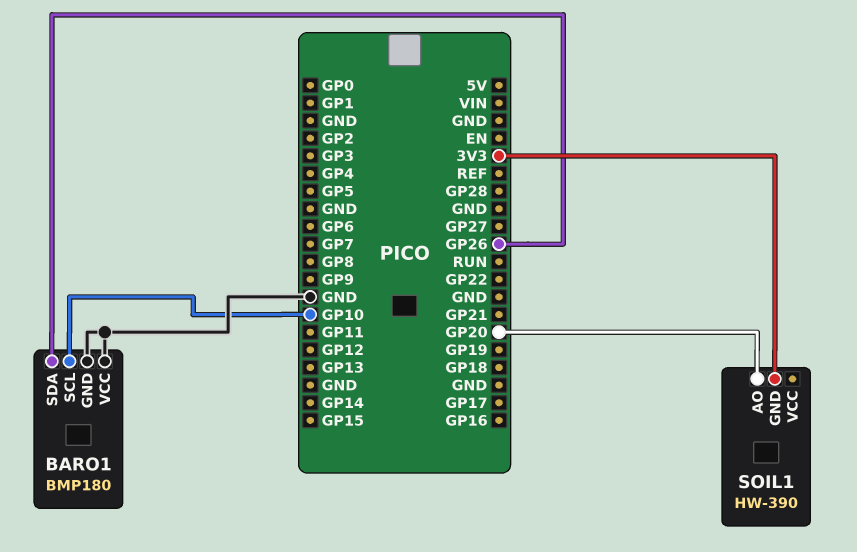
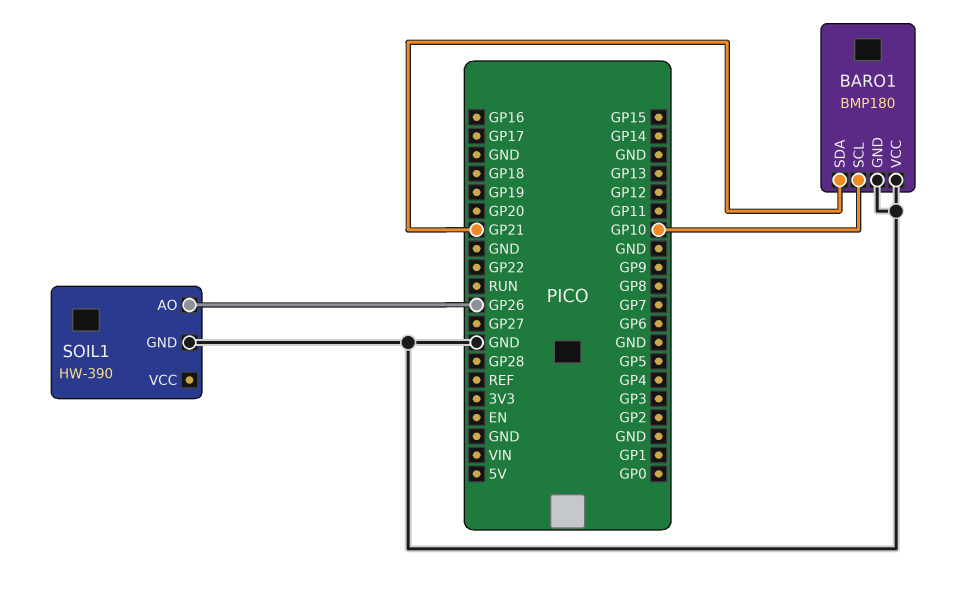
BARO1 pin SDA: GP26 -> GP21
SOIL1 pin AO: GP20 -> GP26
SOIL1 pin GND: 3V3 -> GND

